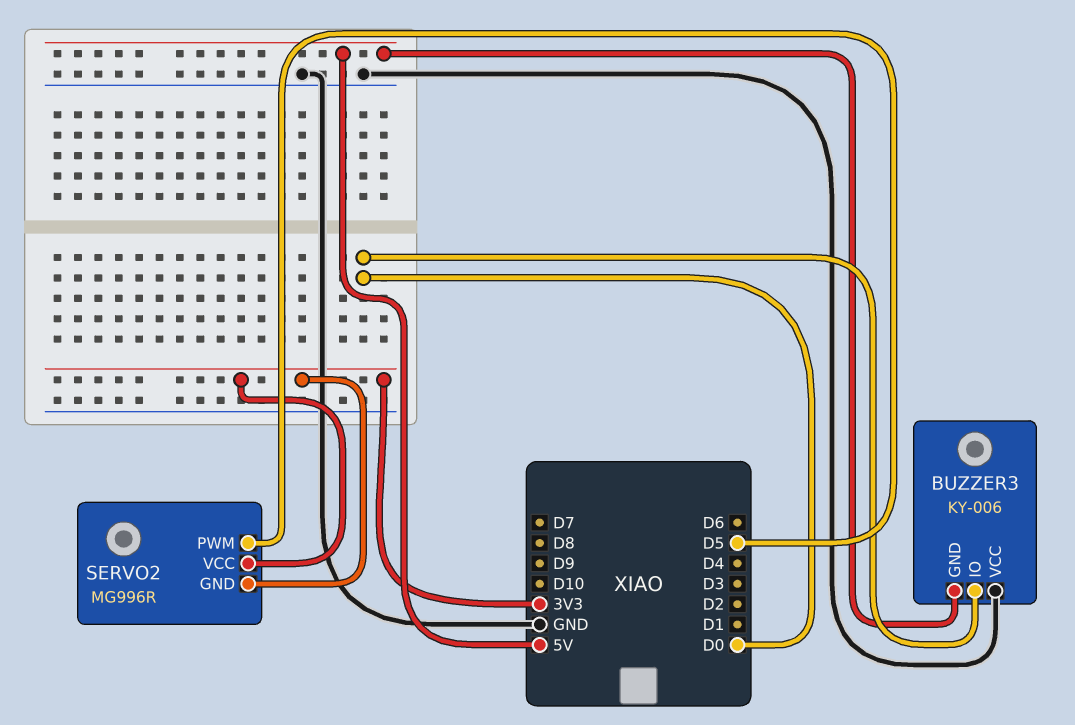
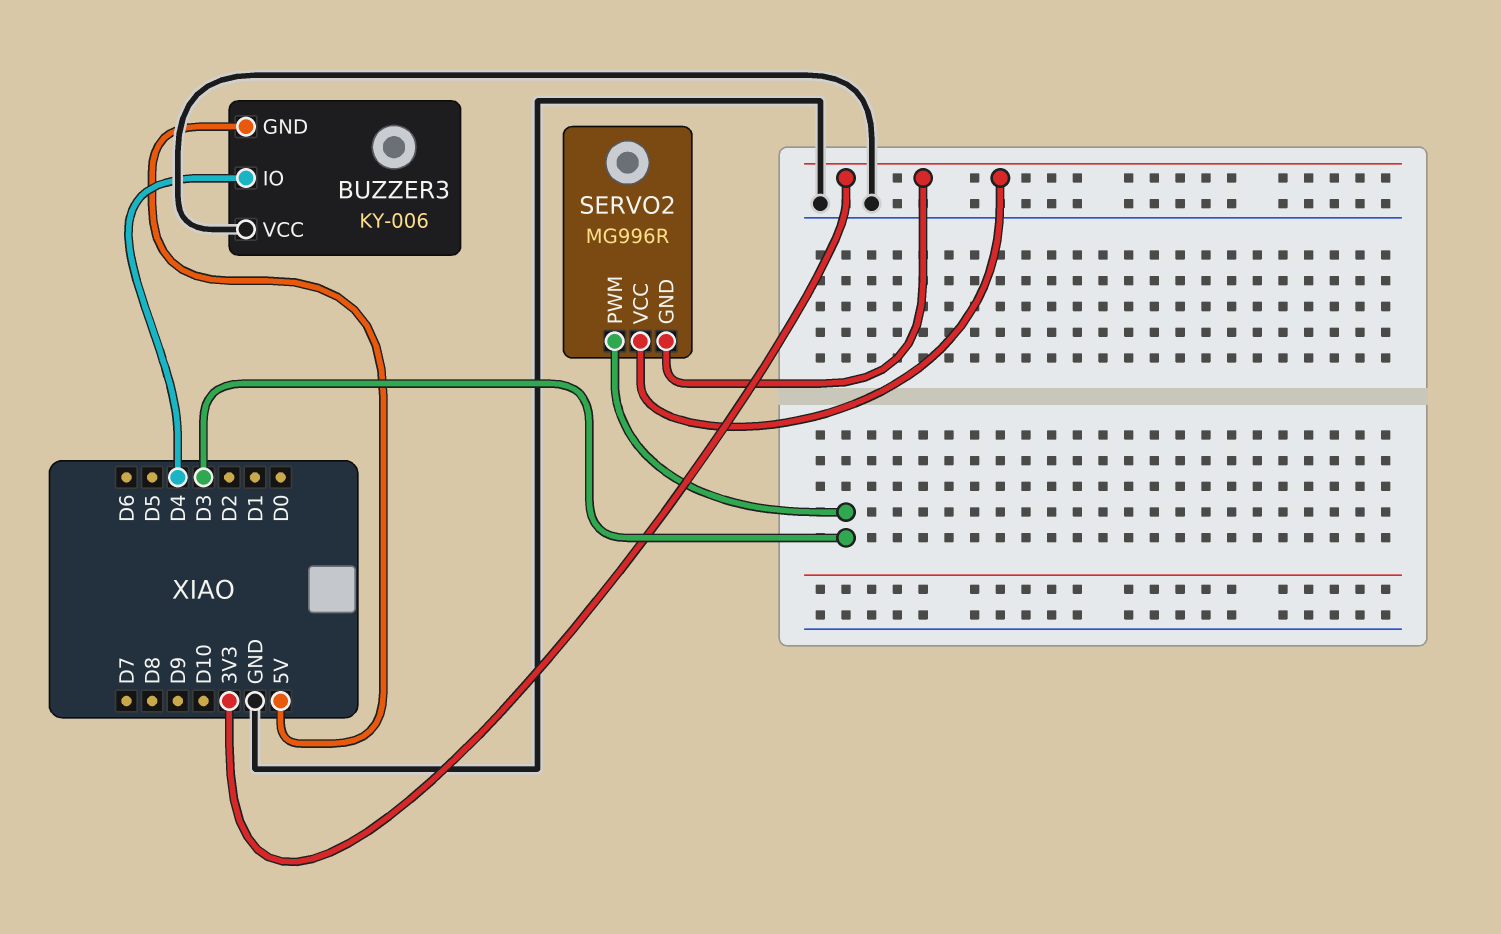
BUZZER3 pin IO: D0 -> D4
SERVO2 pin PWM: D5 -> D3

